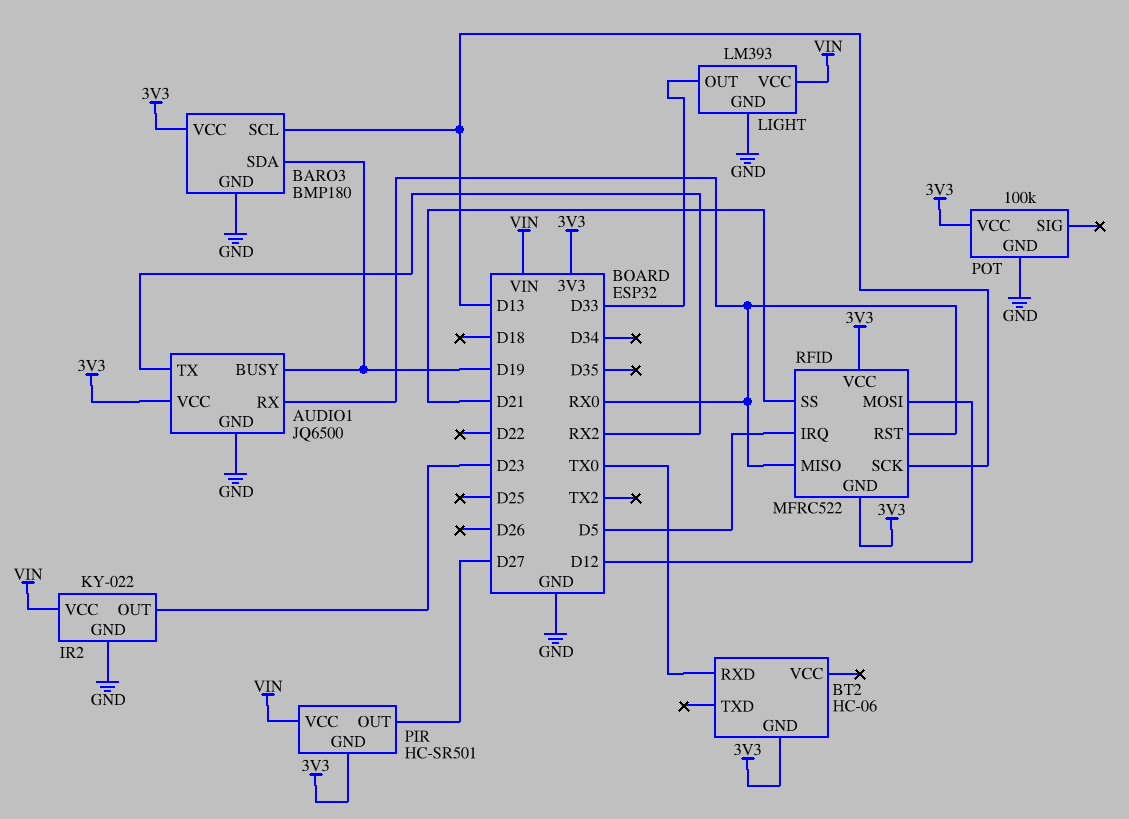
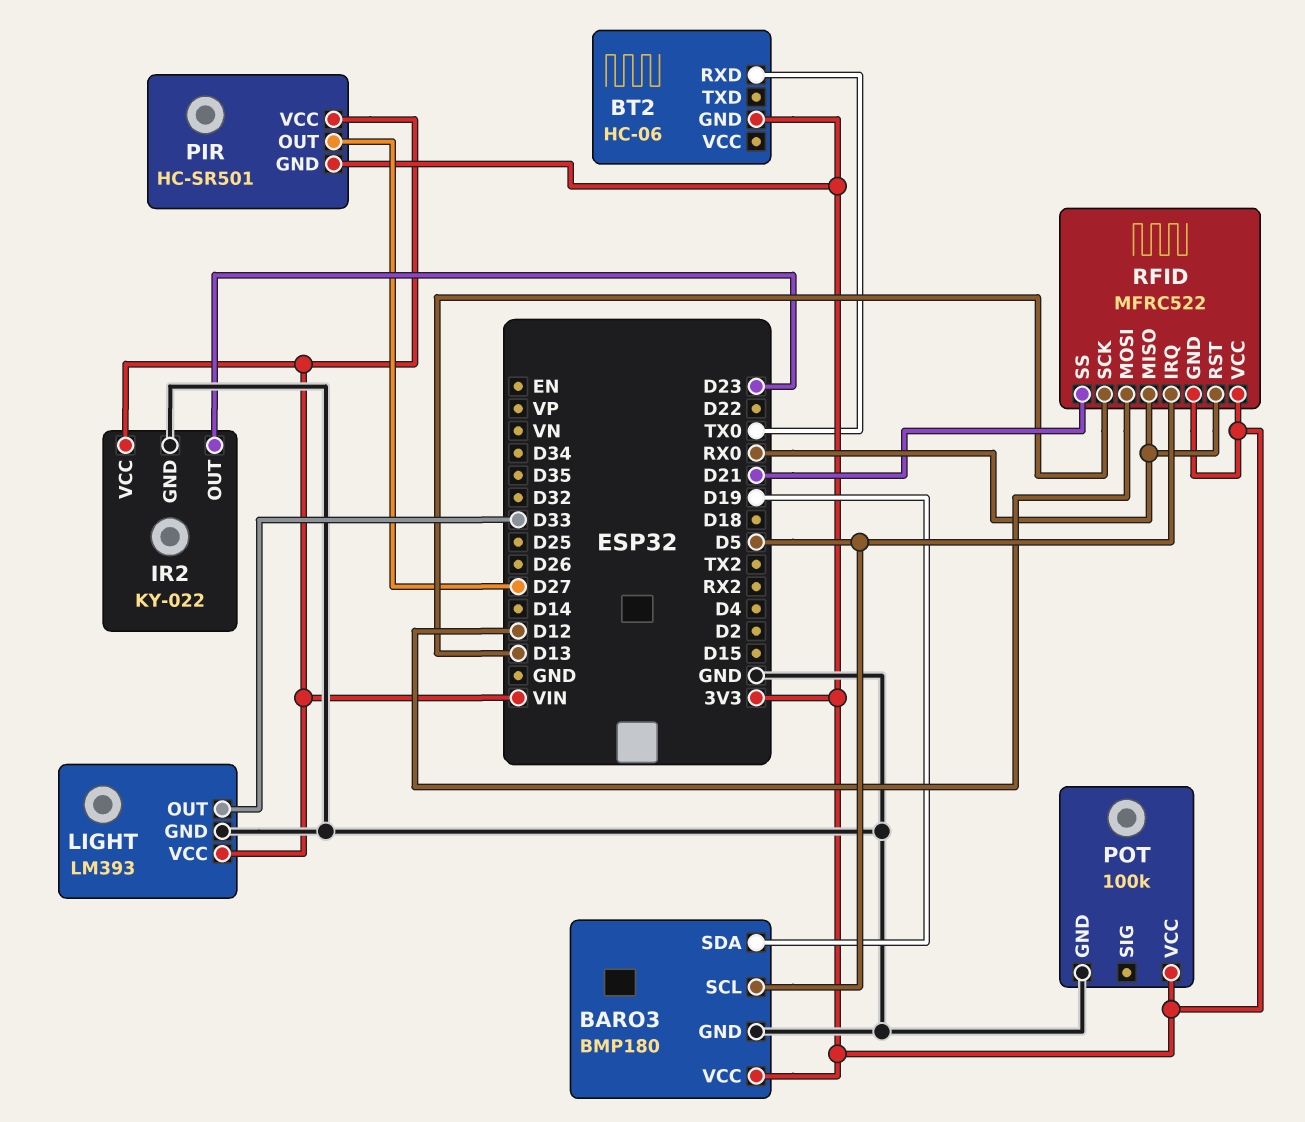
AUDIO1: JQ6500 -> none
AUDIO1 pin BUSY: D19 -> none
AUDIO1 pin GND: GND -> none
AUDIO1 pin RX: RX0 -> none
AUDIO1 pin TX: RX2 -> none
AUDIO1 pin VCC: 3V3 -> none
BARO3 pin SCL: D13 -> D5

